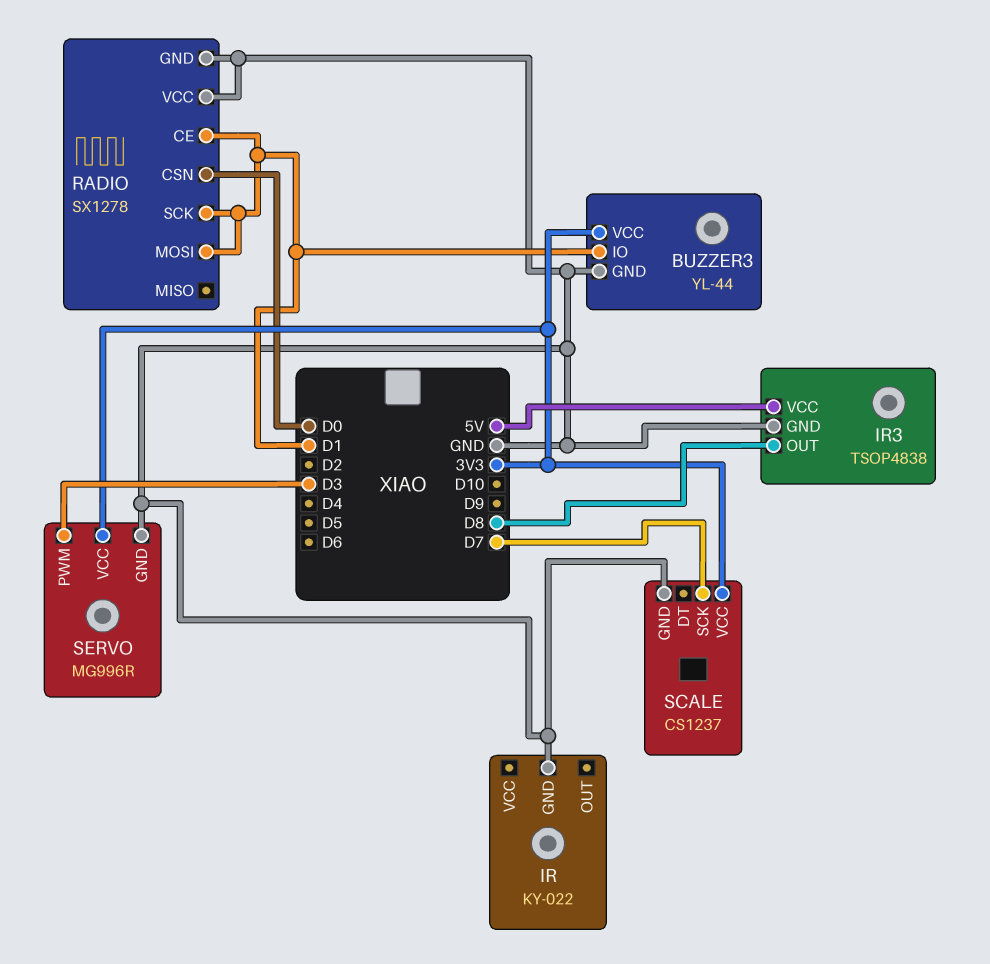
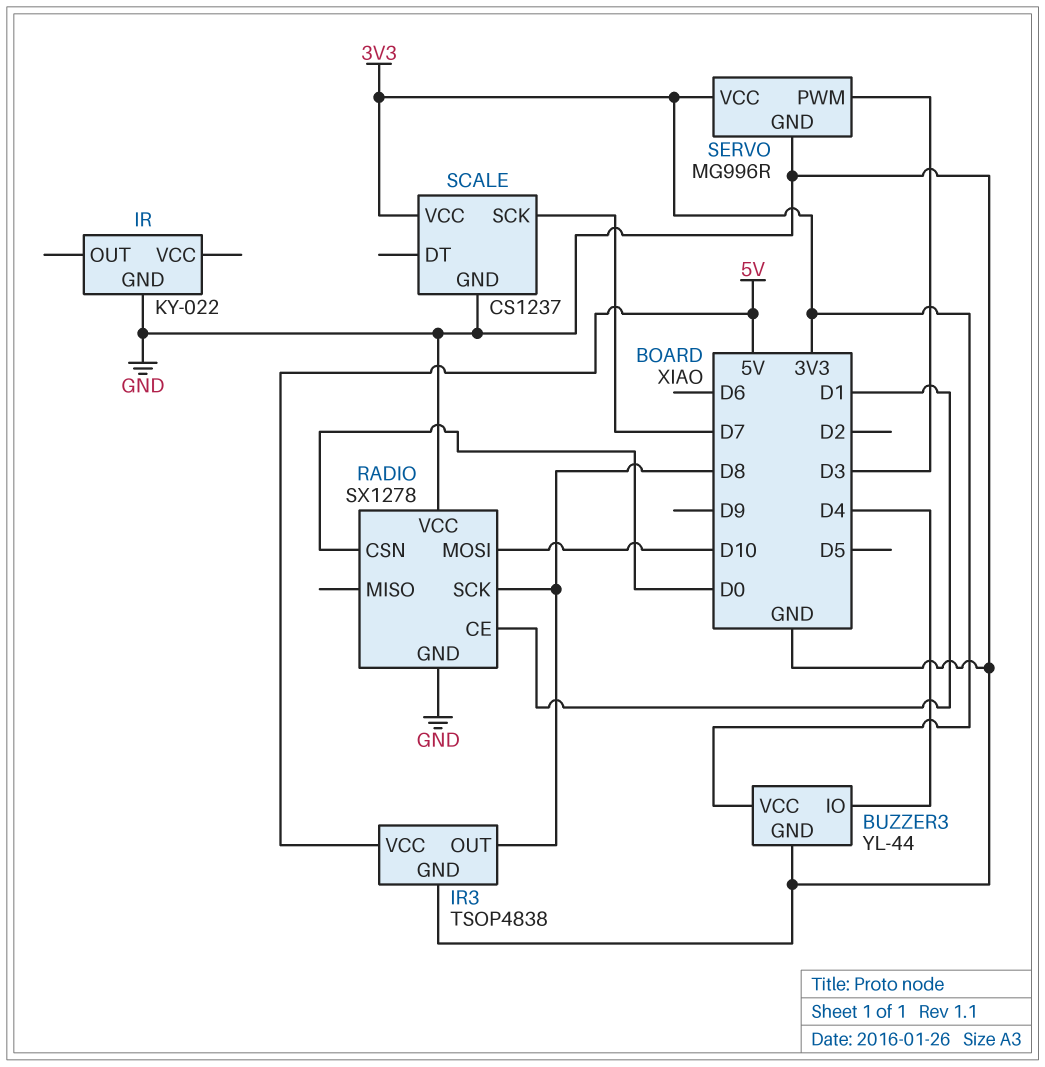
BUZZER3 pin IO: D1 -> D4
RADIO pin MOSI: D1 -> D10
RADIO pin SCK: D1 -> D8

